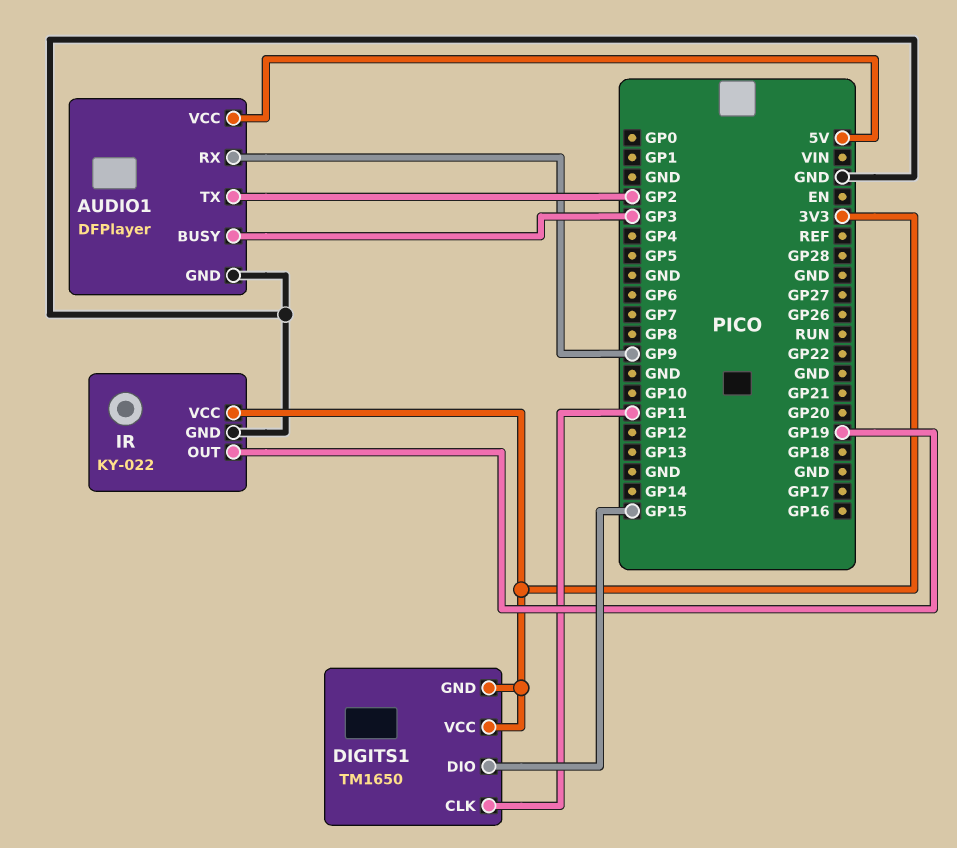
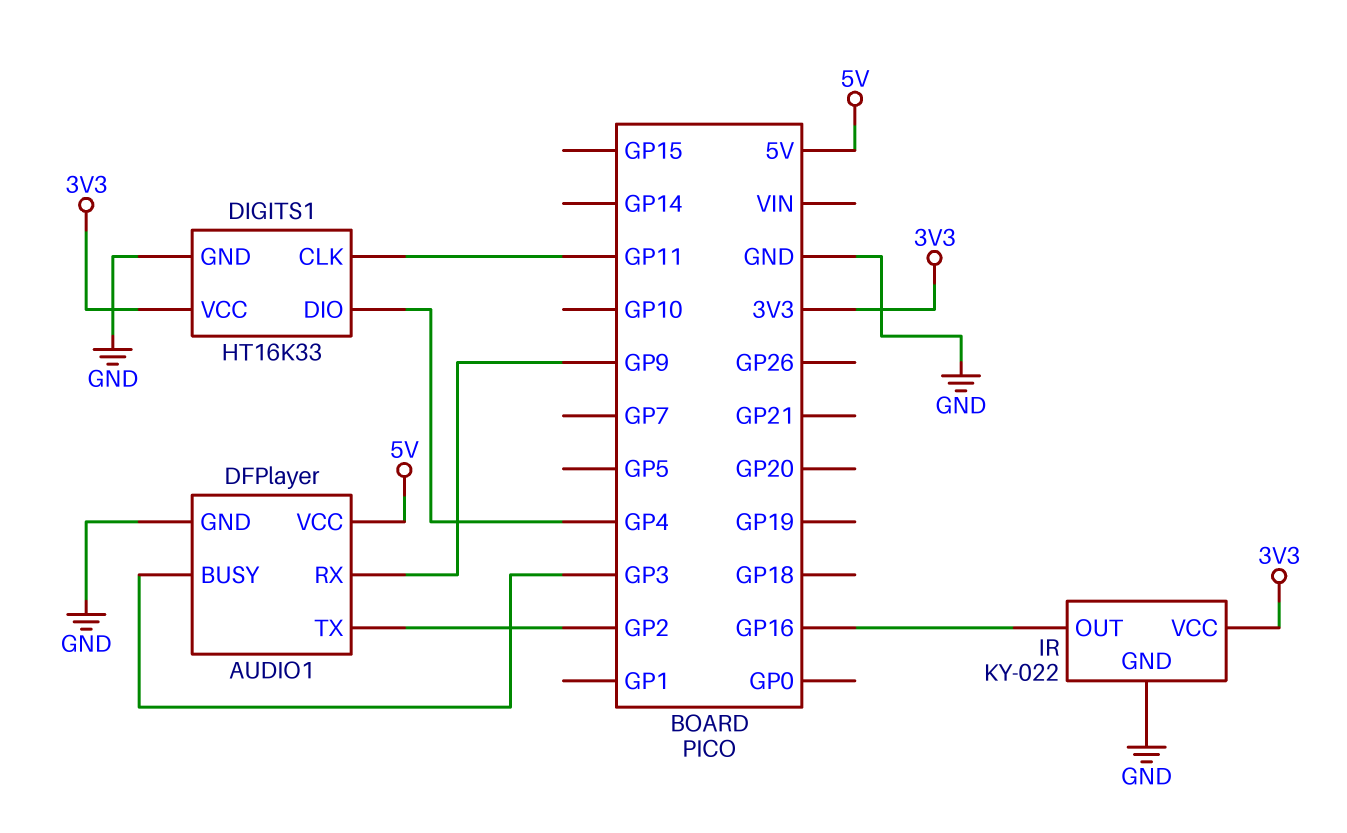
DIGITS1: TM1650 -> HT16K33
DIGITS1 pin DIO: GP15 -> GP4
DIGITS1 pin GND: 3V3 -> GND
IR pin OUT: GP19 -> GP16

